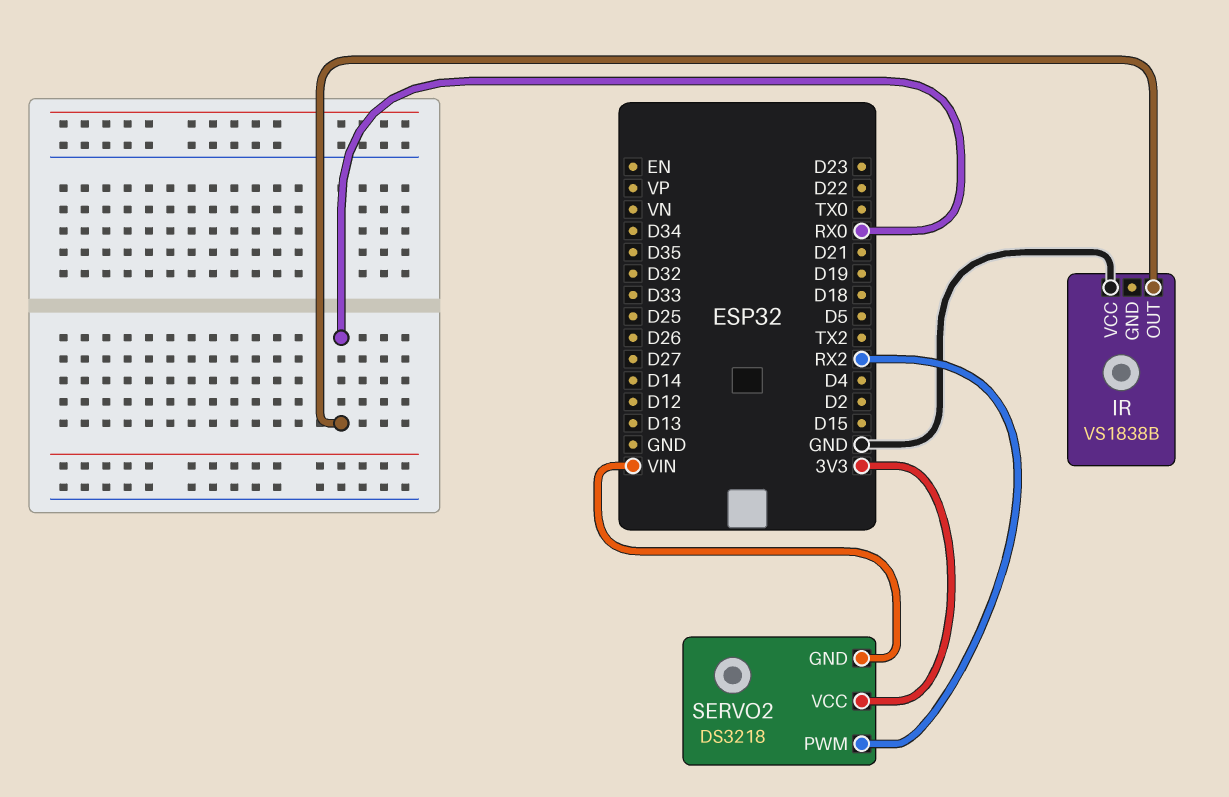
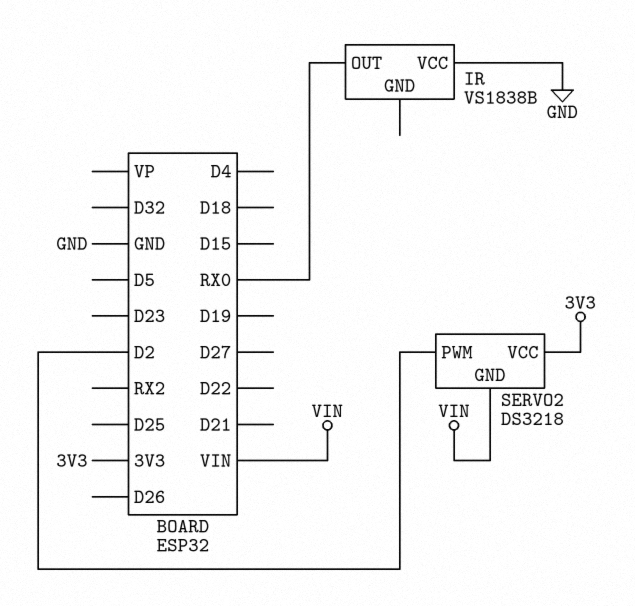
SERVO2 pin PWM: RX2 -> D2

